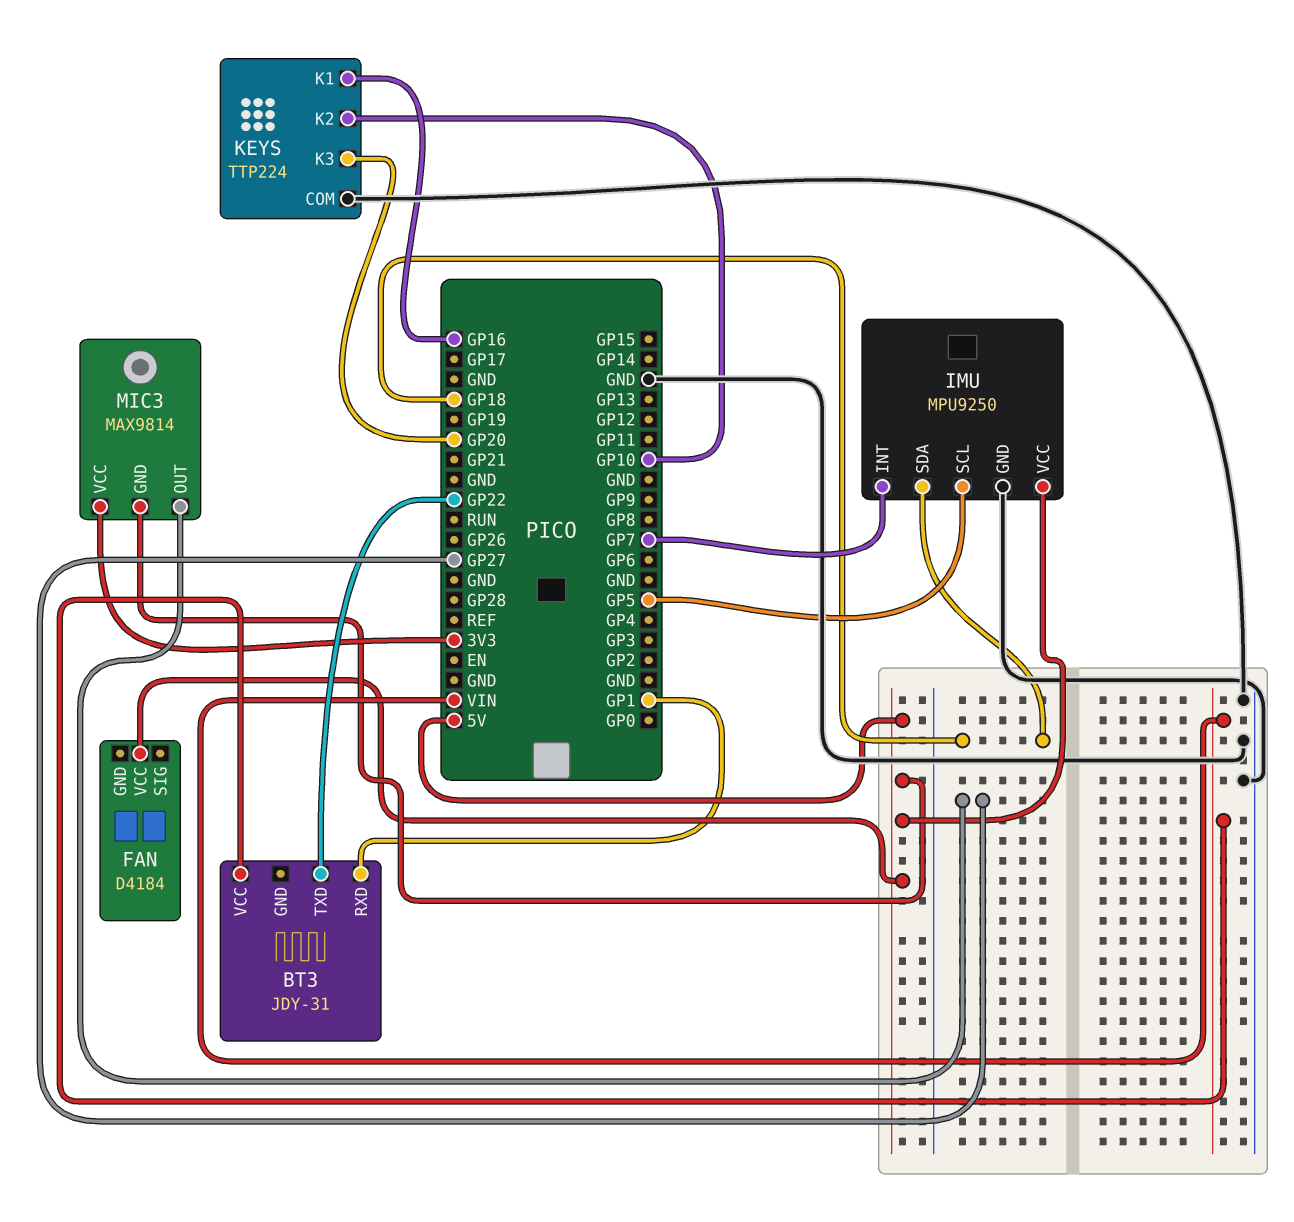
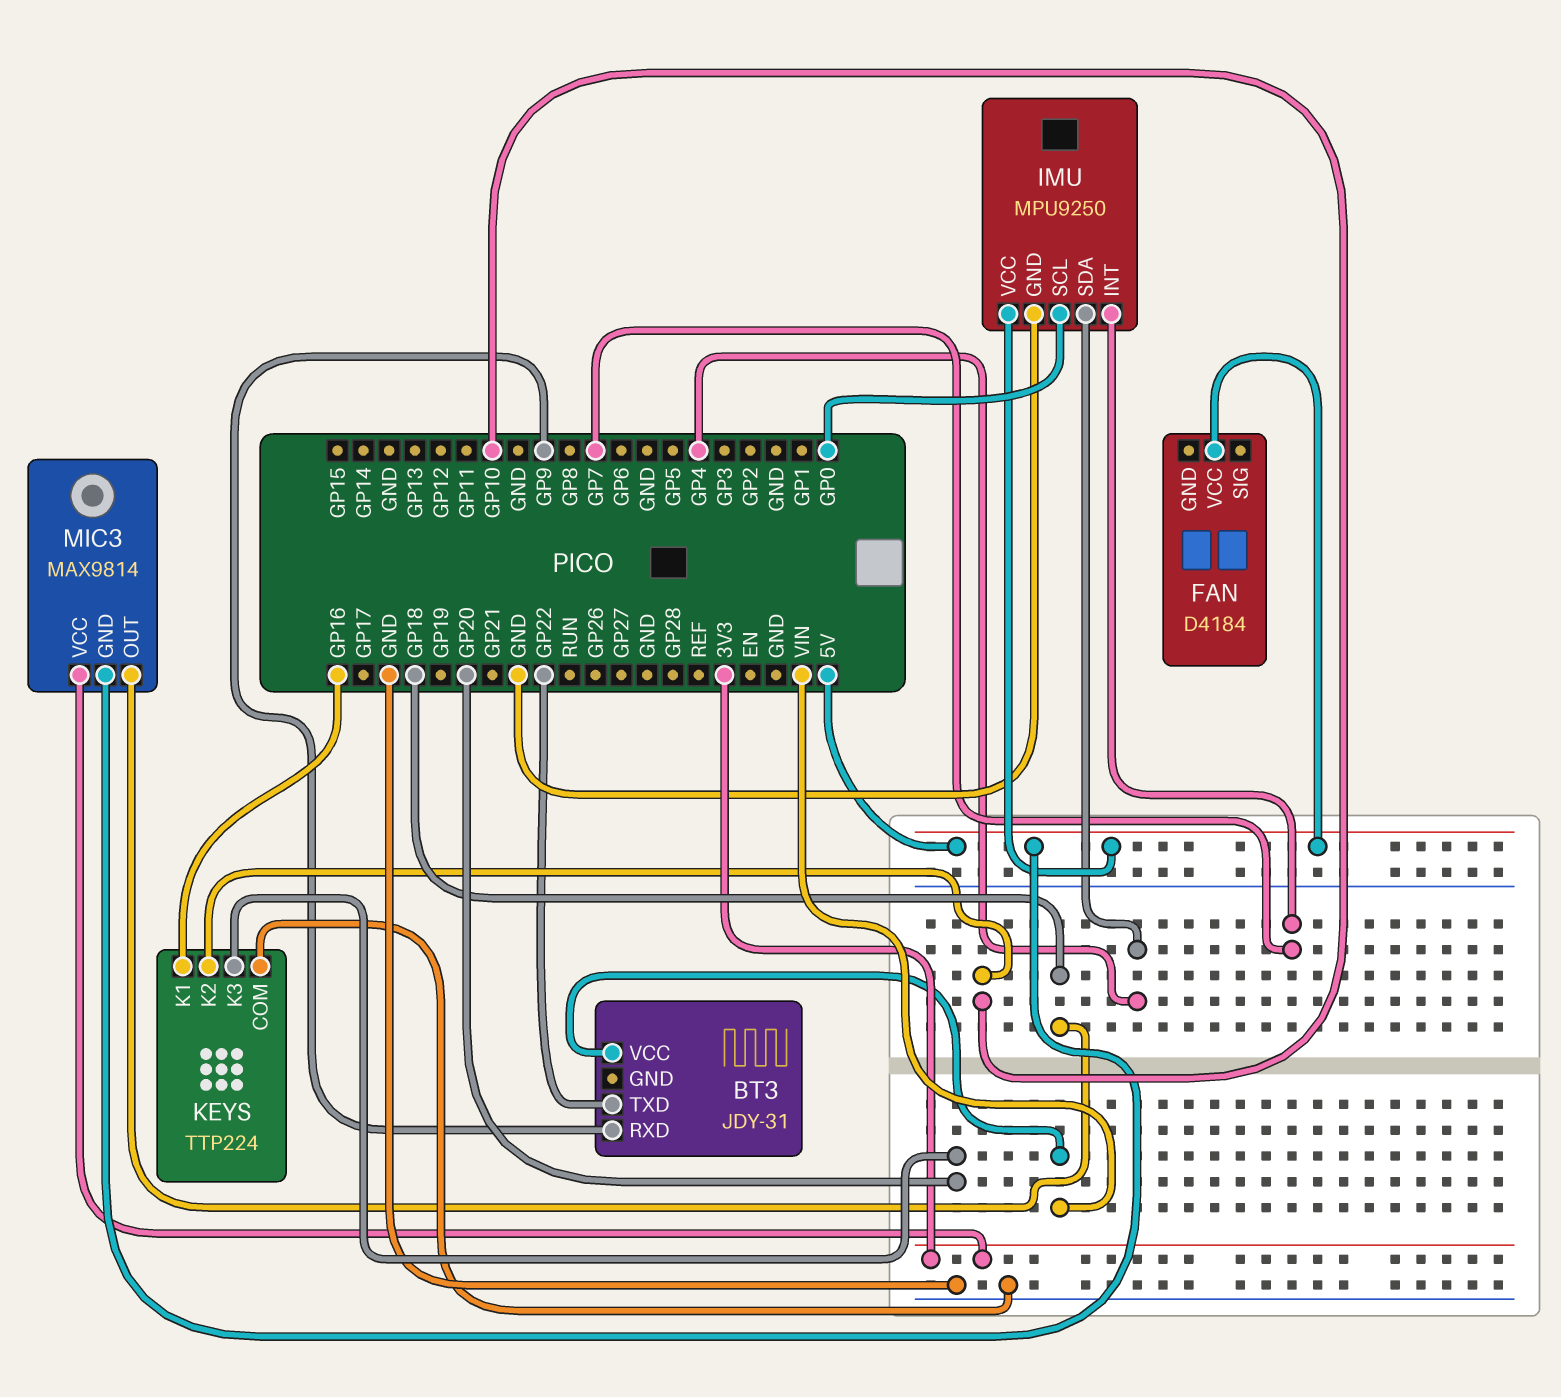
BT3 pin RXD: GP1 -> GP9
IMU pin SCL: GP5 -> GP0
IMU pin SDA: GP18 -> GP4
MIC3 pin OUT: GP27 -> GP18

